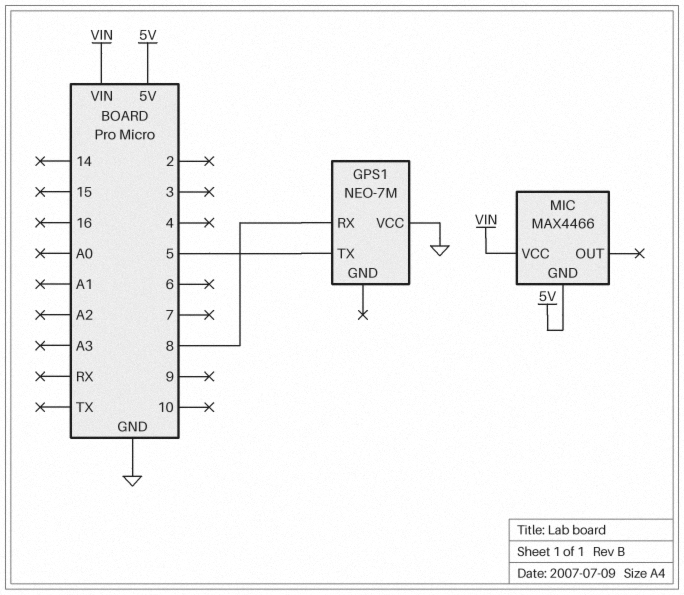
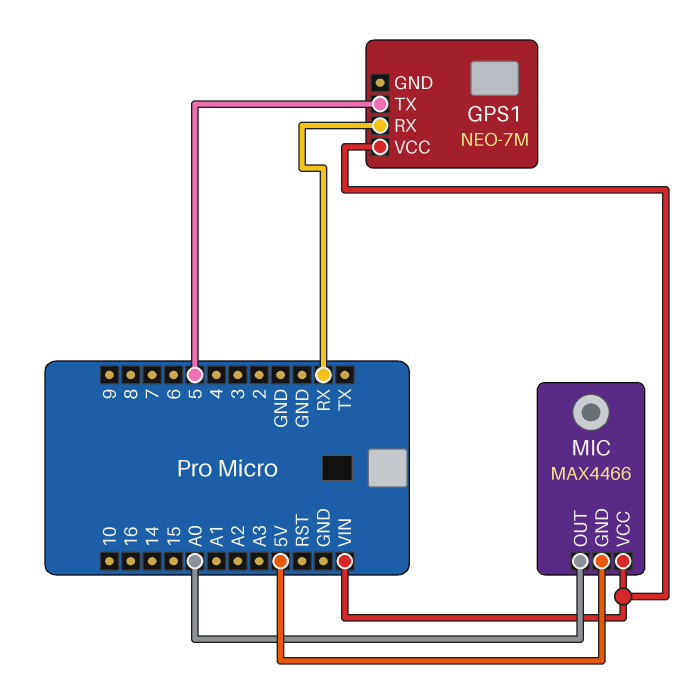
GPS1 pin RX: 8 -> RX
GPS1 pin VCC: GND -> VIN
MIC pin OUT: none -> A0

